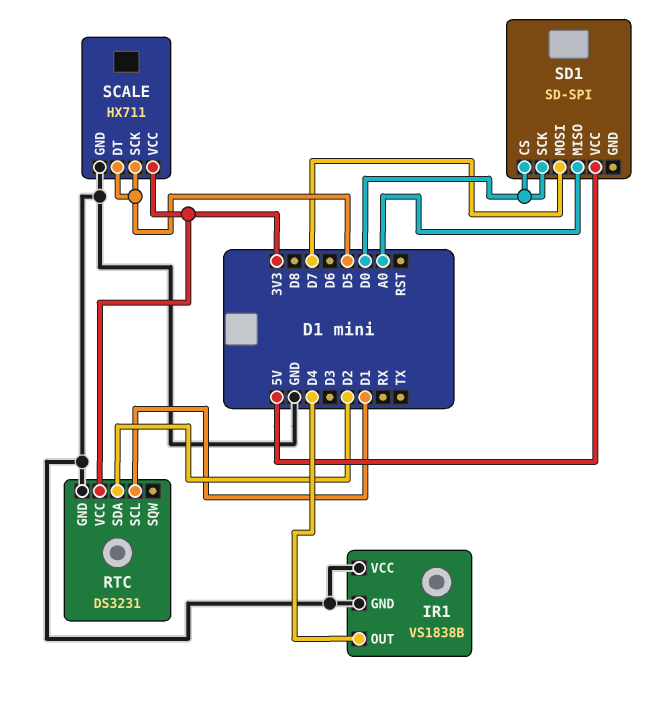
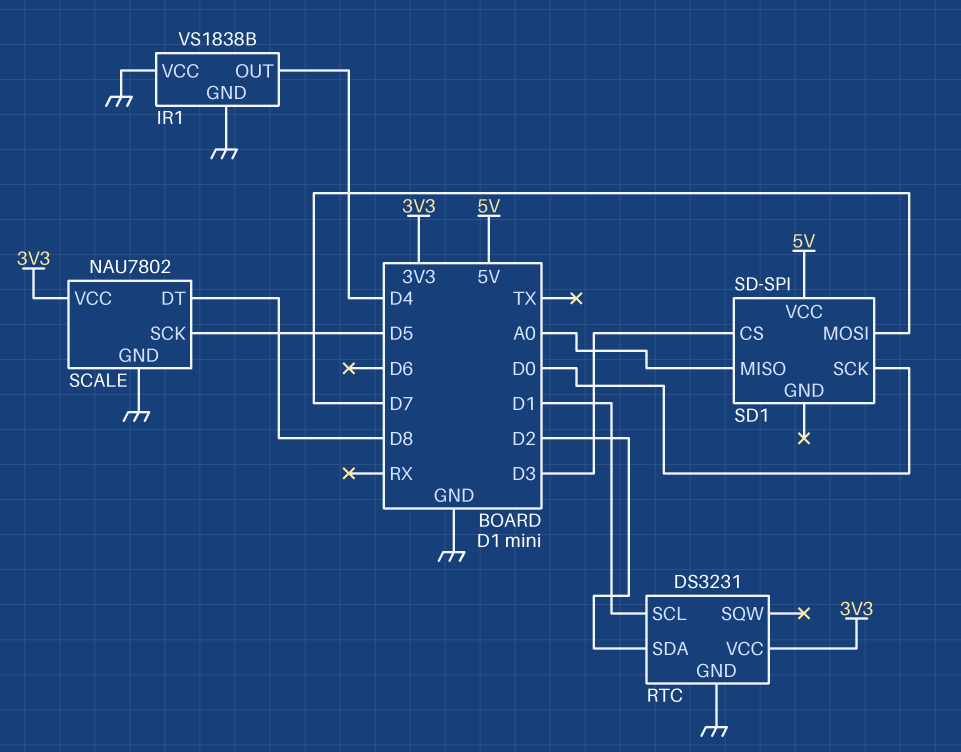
SCALE: HX711 -> NAU7802
SCALE pin DT: D5 -> D8
SD1 pin CS: D0 -> D3

